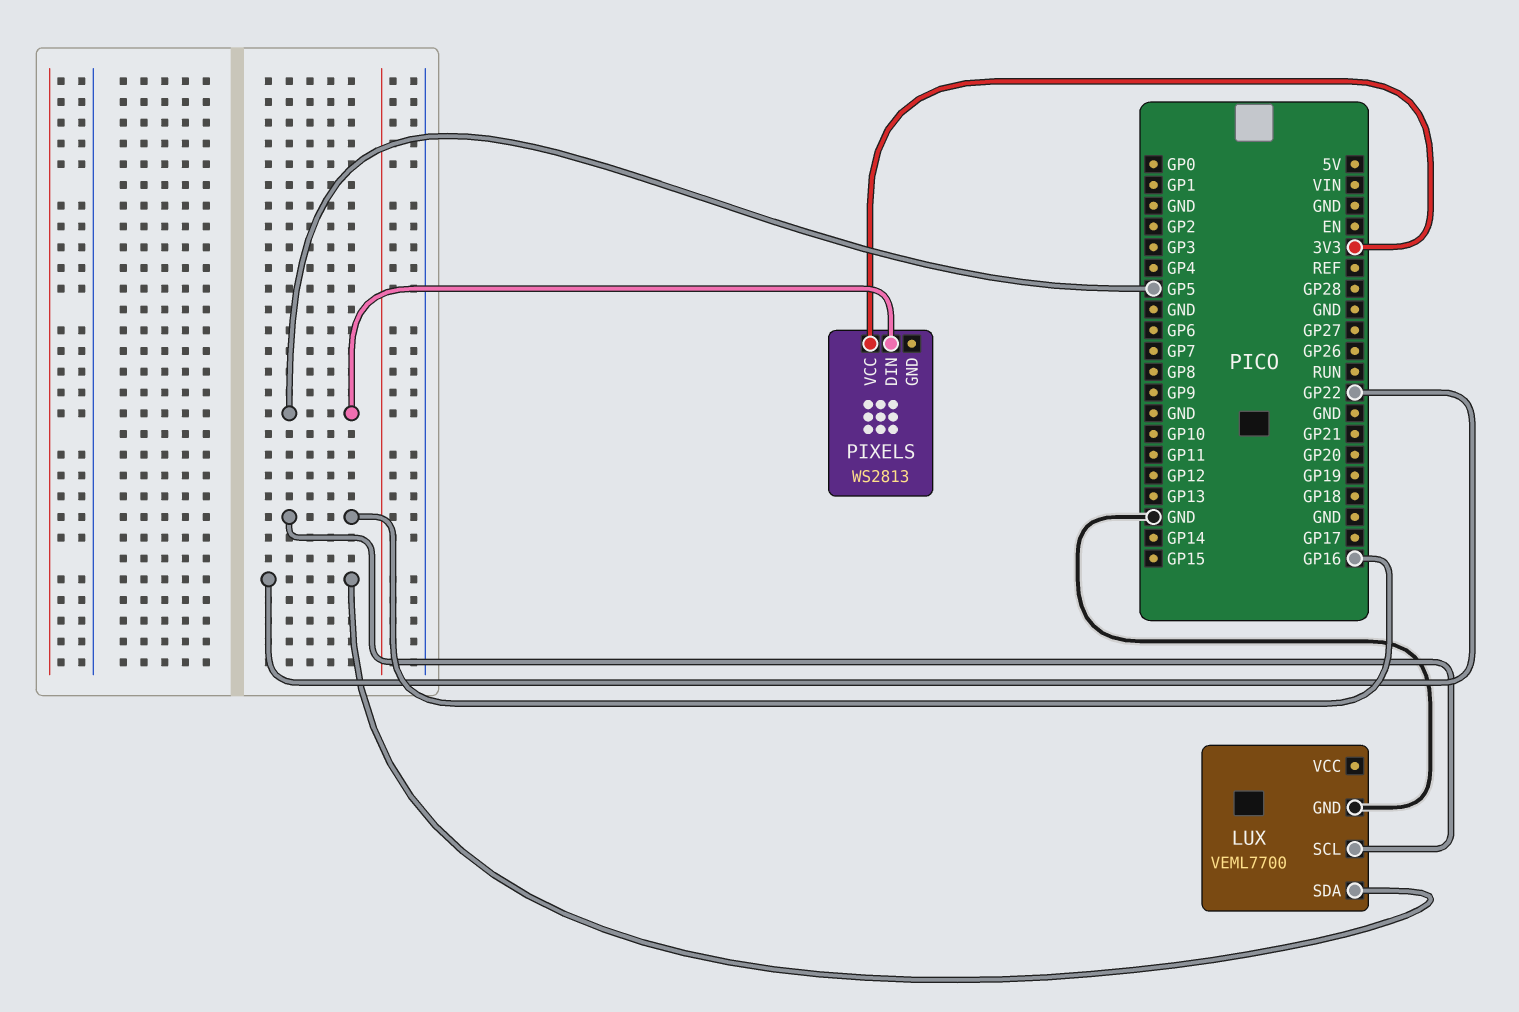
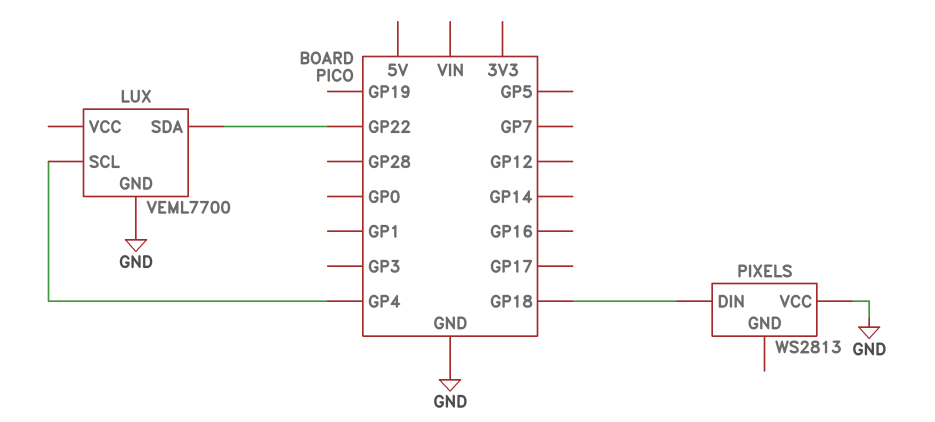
LUX pin SCL: GP16 -> GP4
PIXELS pin DIN: GP5 -> GP18
PIXELS pin VCC: 3V3 -> GND

